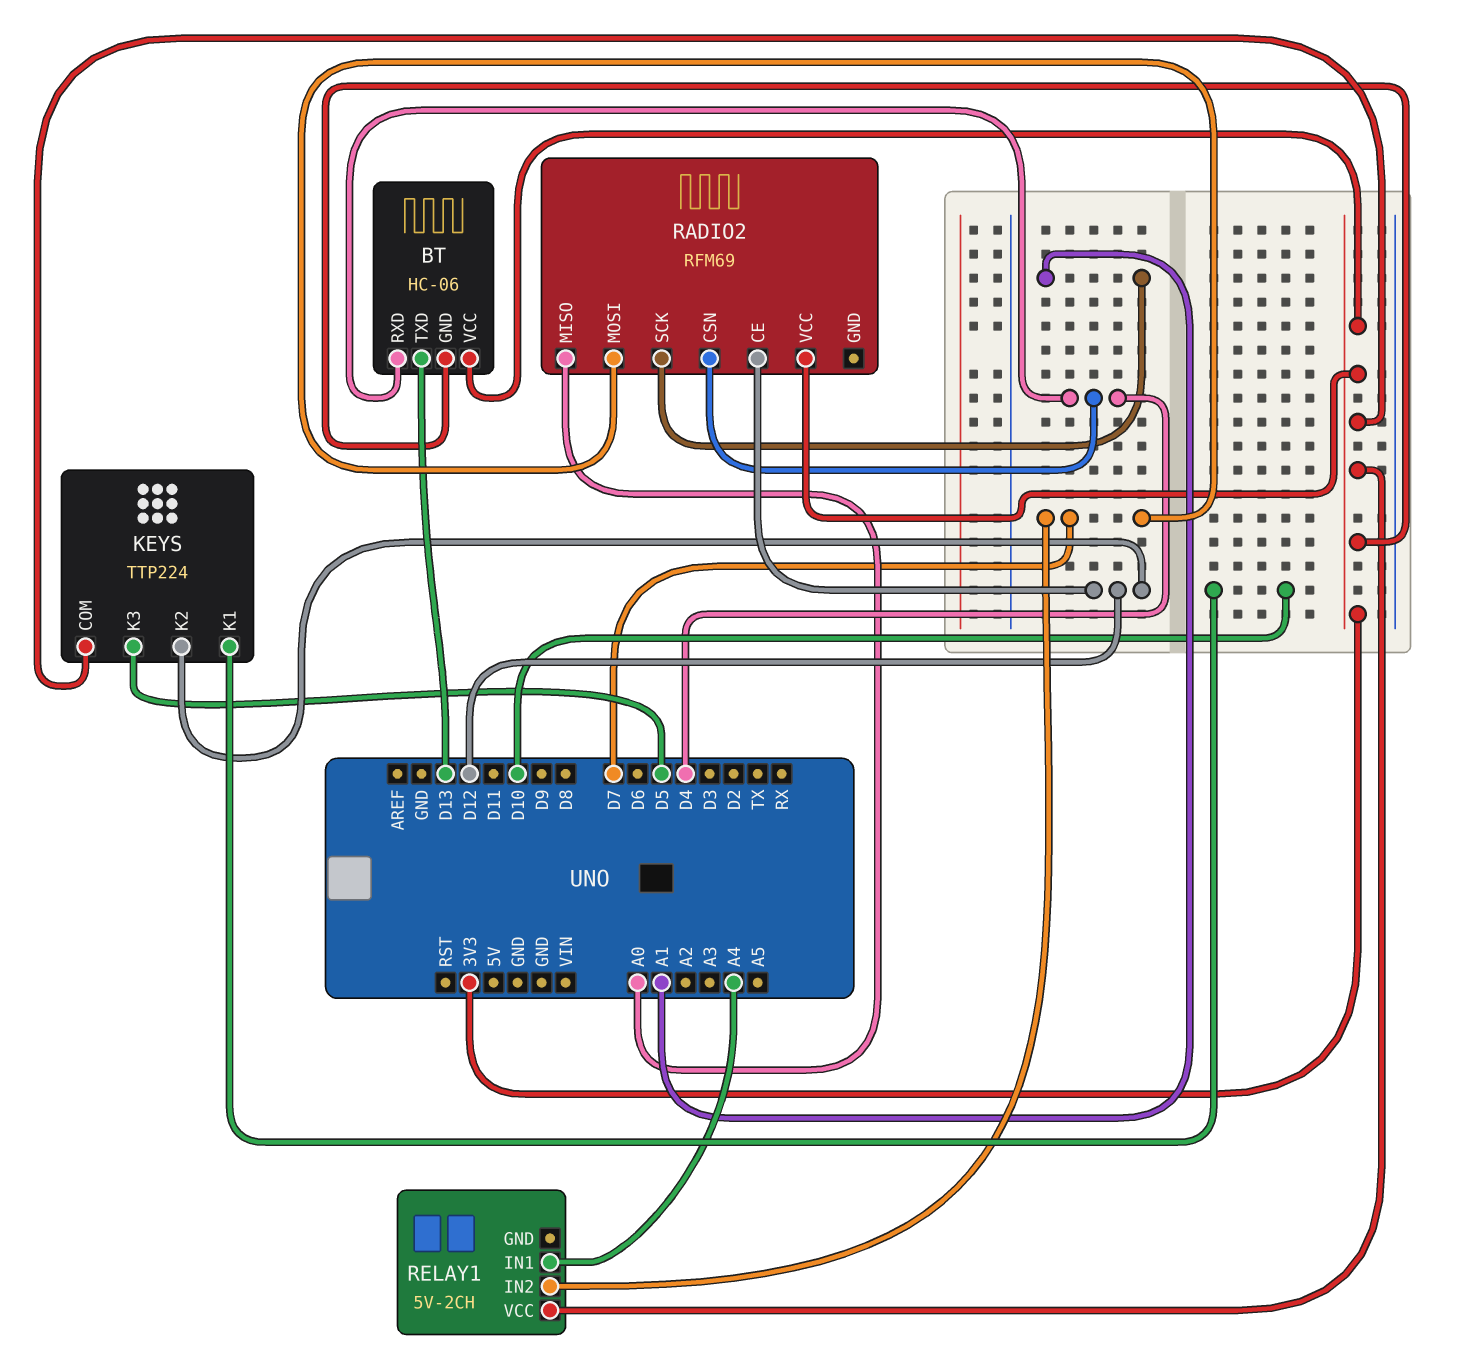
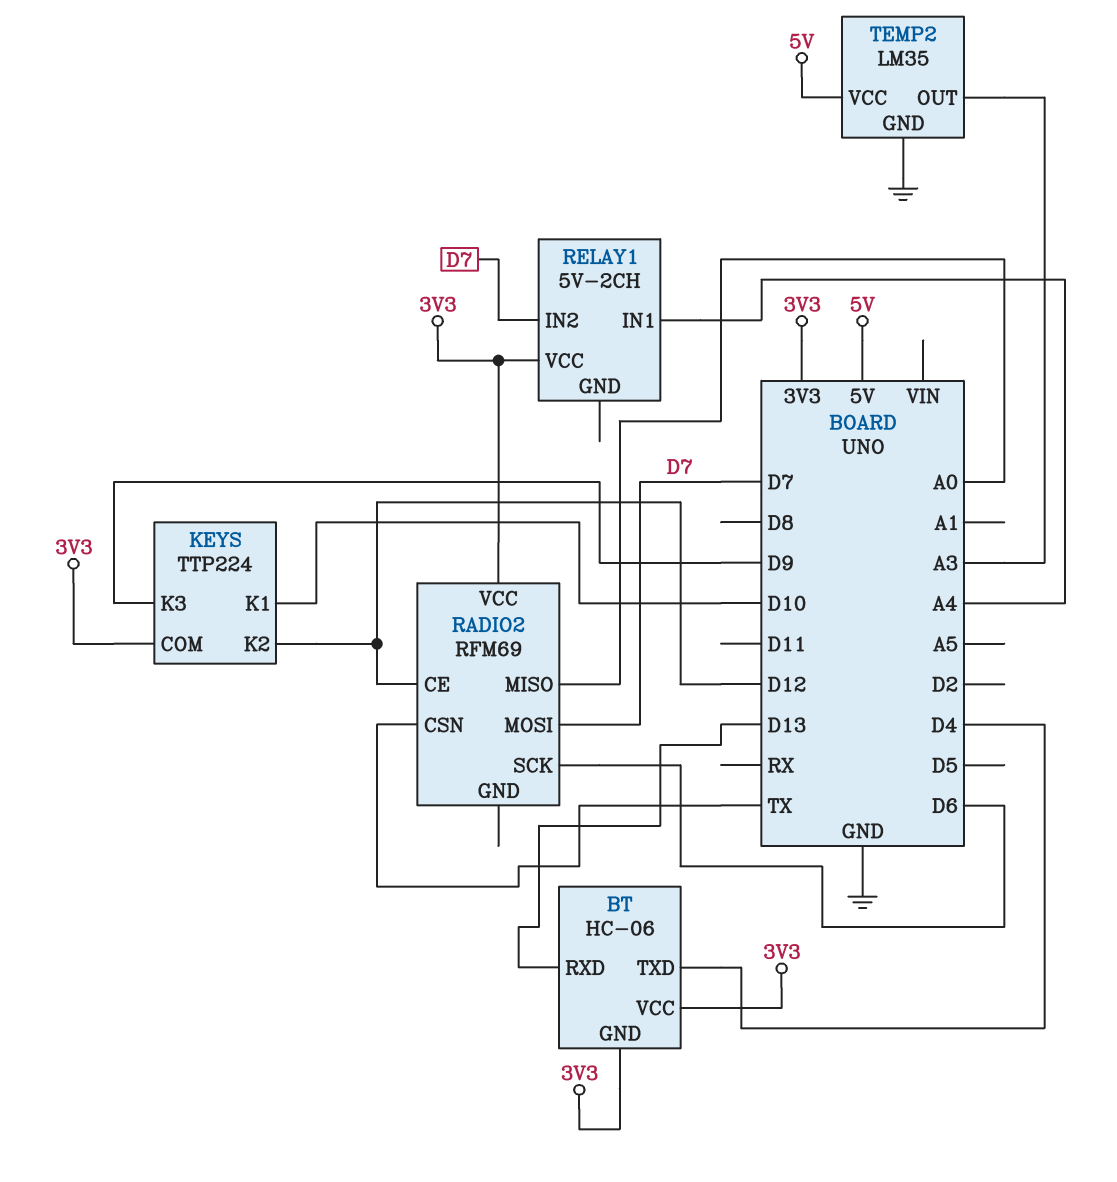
BT pin RXD: D4 -> D13
BT pin TXD: D13 -> D4
KEYS pin K3: D5 -> D9
RADIO2 pin CSN: D4 -> TX
RADIO2 pin SCK: A1 -> D6
TEMP2: none -> LM35
TEMP2 pin GND: none -> GND
TEMP2 pin OUT: none -> A3
TEMP2 pin VCC: none -> 5V

